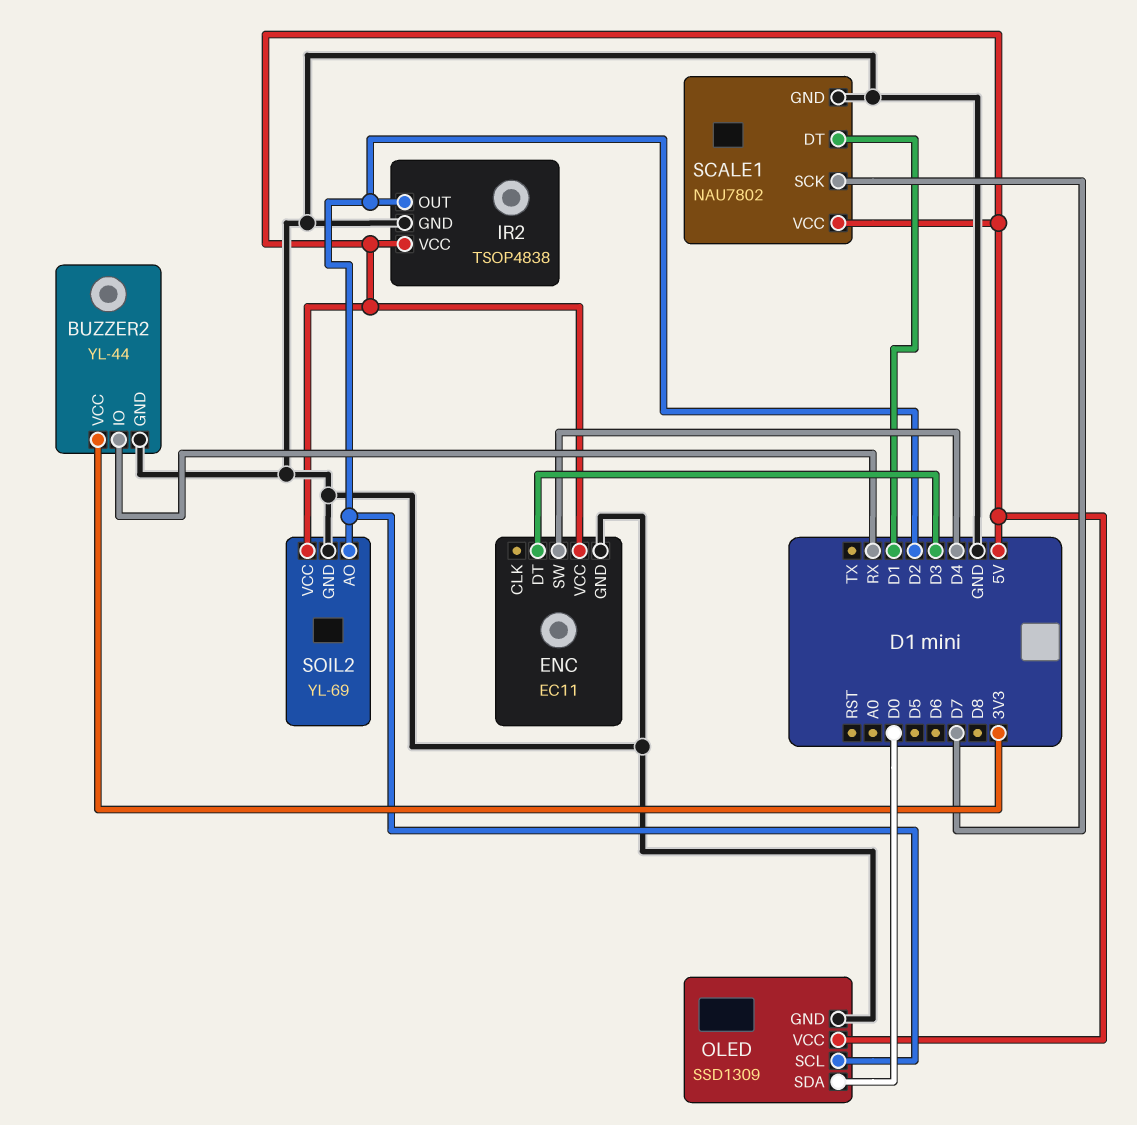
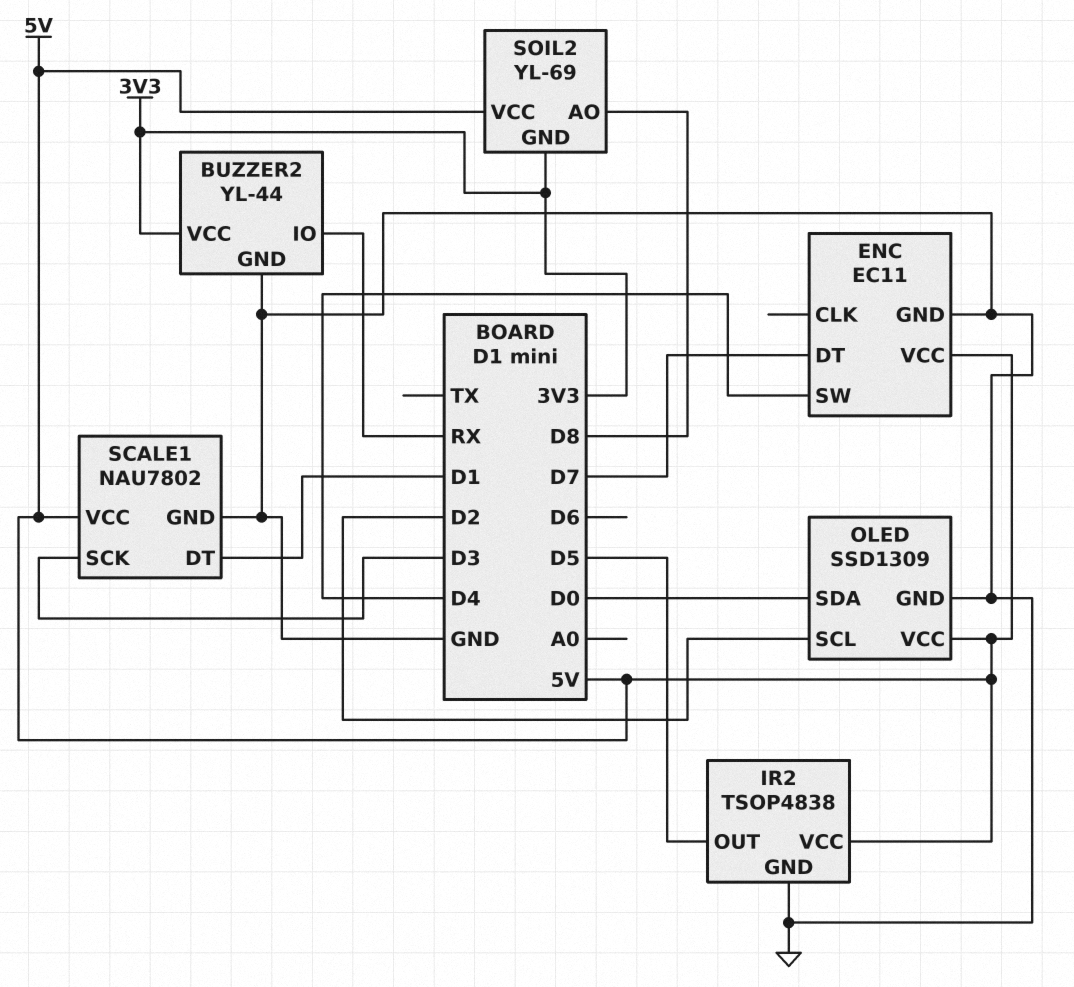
ENC pin DT: D3 -> D7
IR2 pin OUT: D2 -> D5
SCALE1 pin SCK: D7 -> D3
SOIL2 pin AO: D2 -> D8
SOIL2 pin GND: GND -> 3V3

